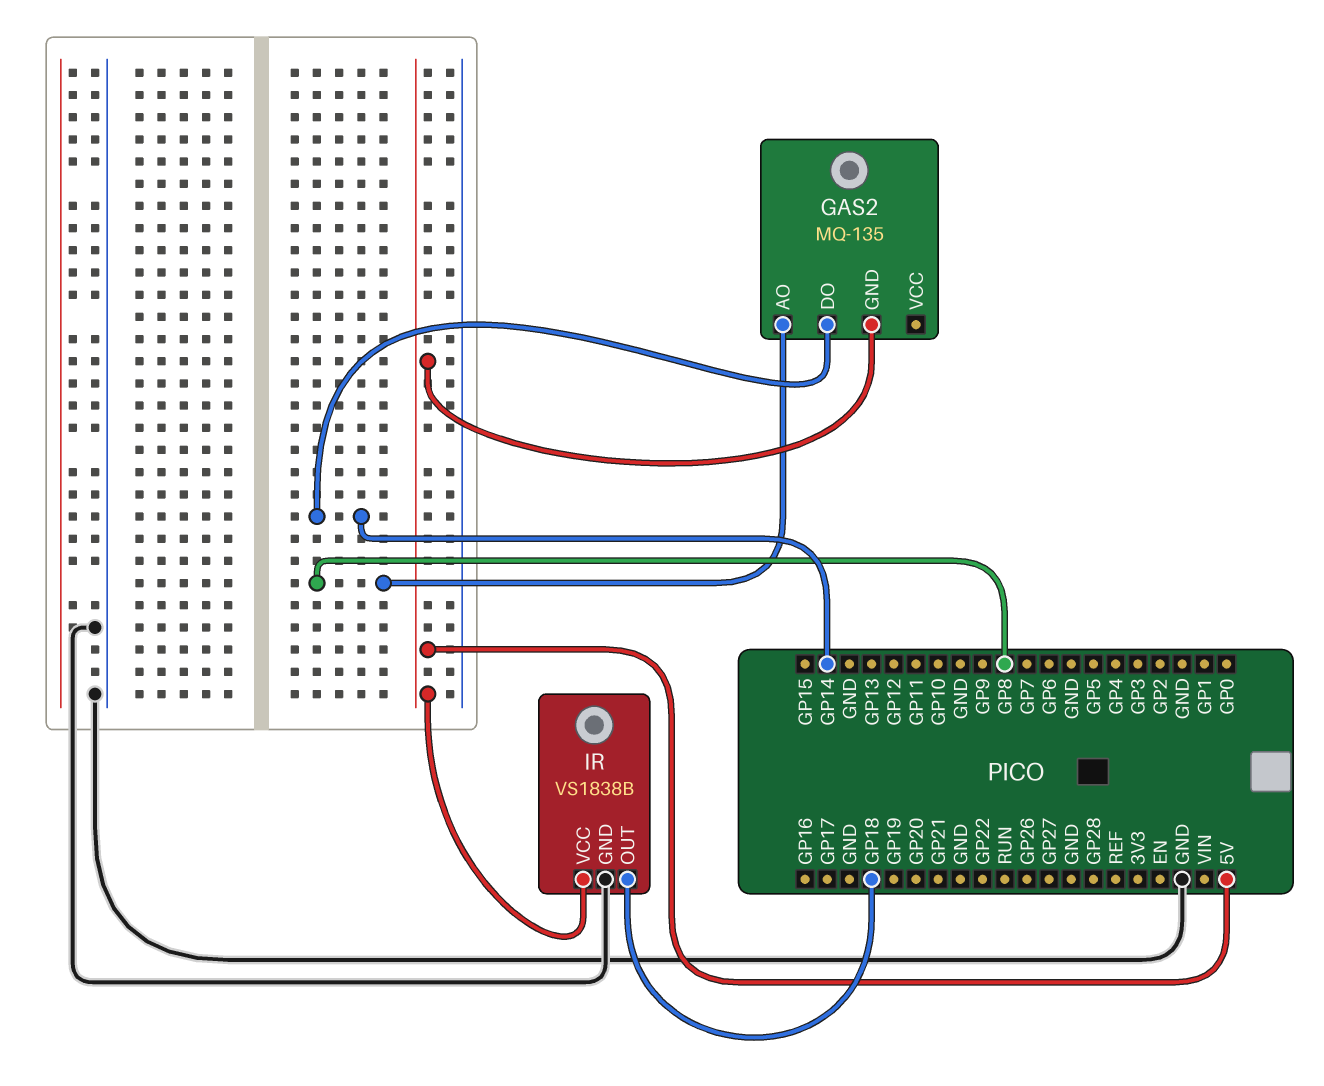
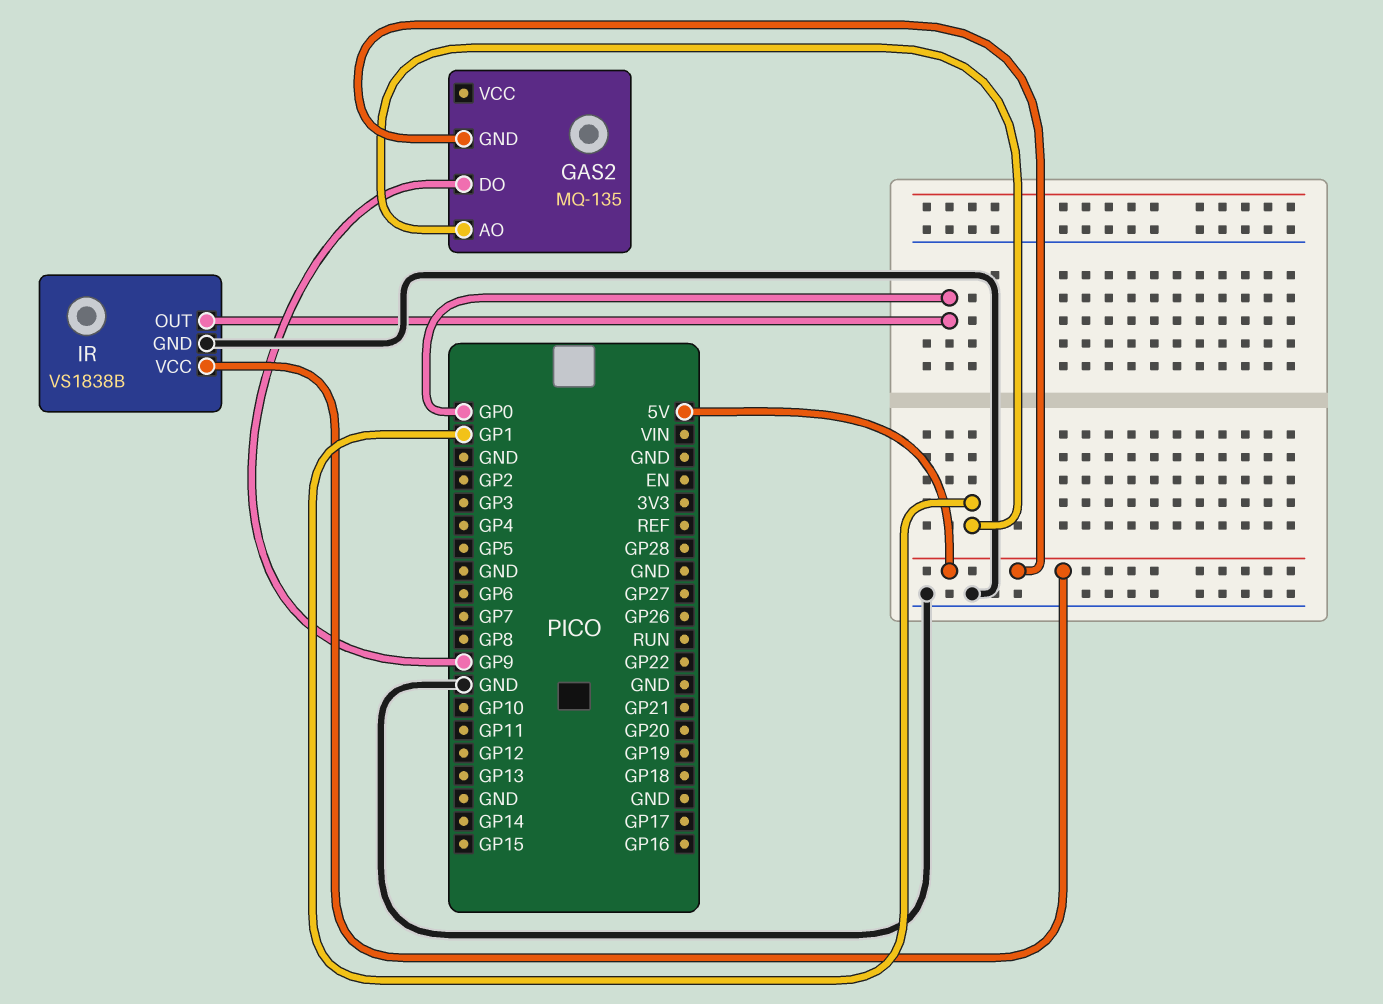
GAS2 pin AO: GP8 -> GP1
GAS2 pin DO: GP14 -> GP9
IR pin OUT: GP18 -> GP0

